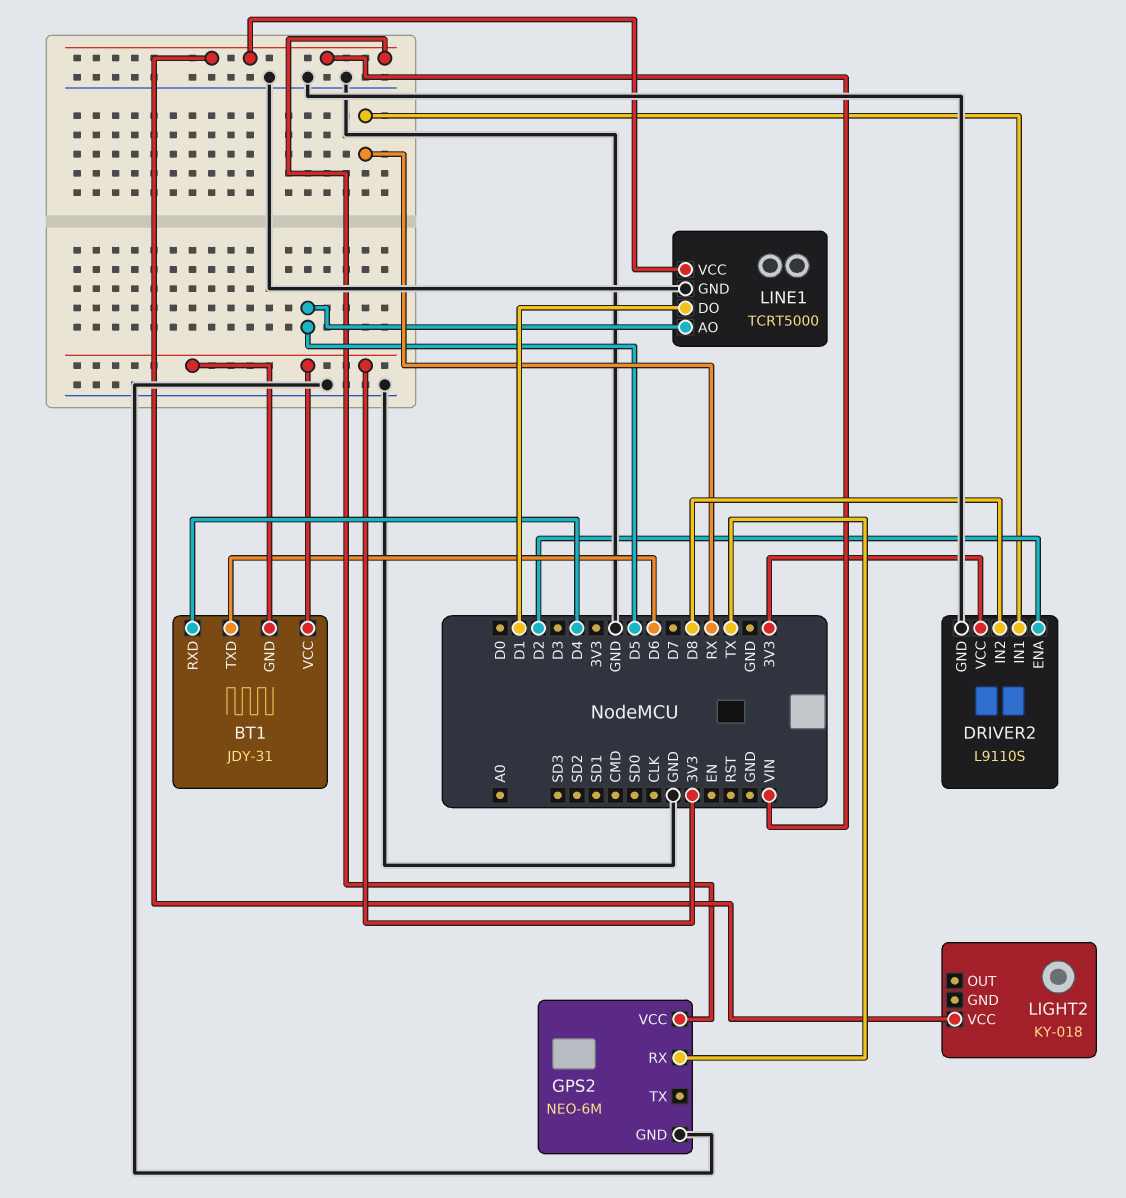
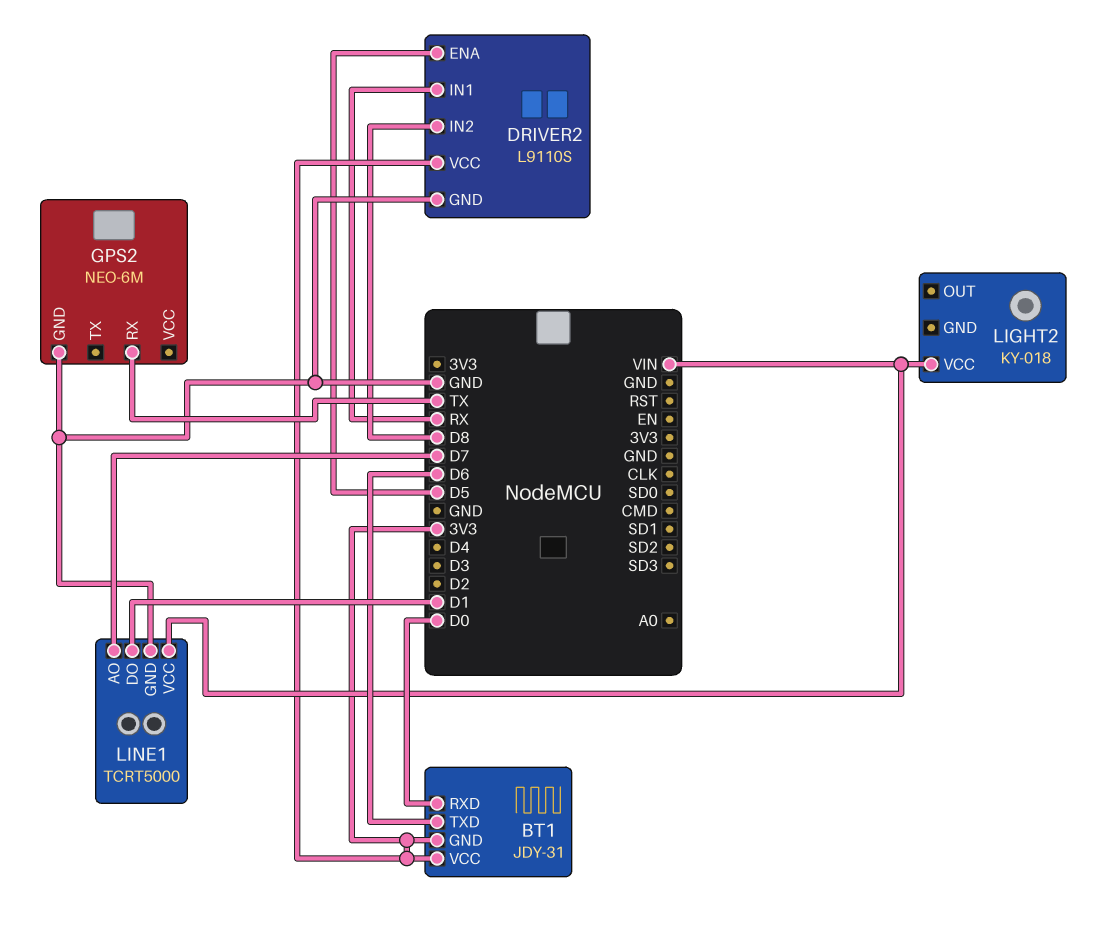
BT1 pin RXD: D4 -> D0
DRIVER2 pin ENA: D2 -> D5
GPS2 pin VCC: VIN -> none
LINE1 pin AO: D5 -> D7

